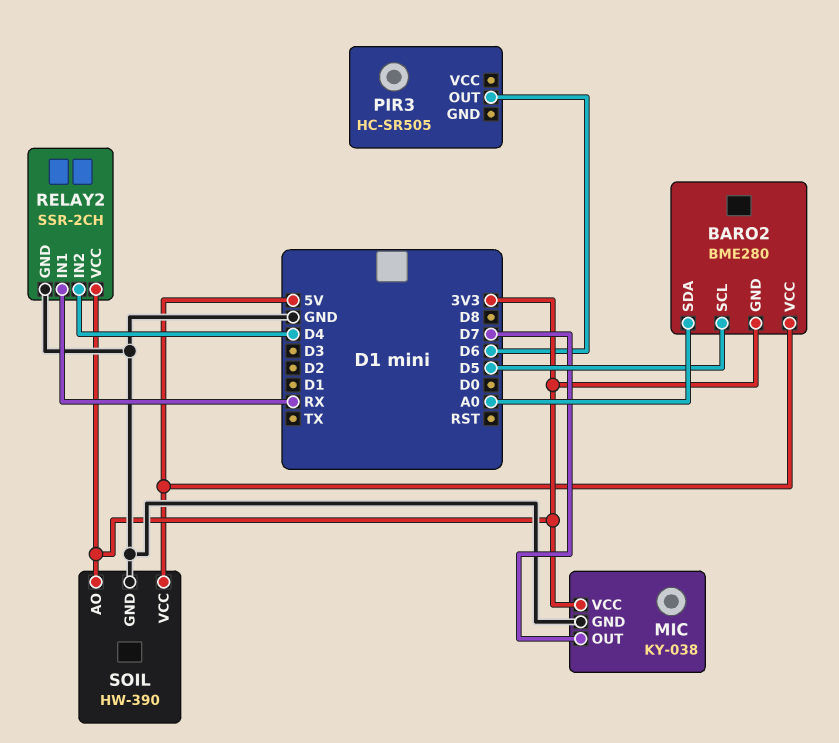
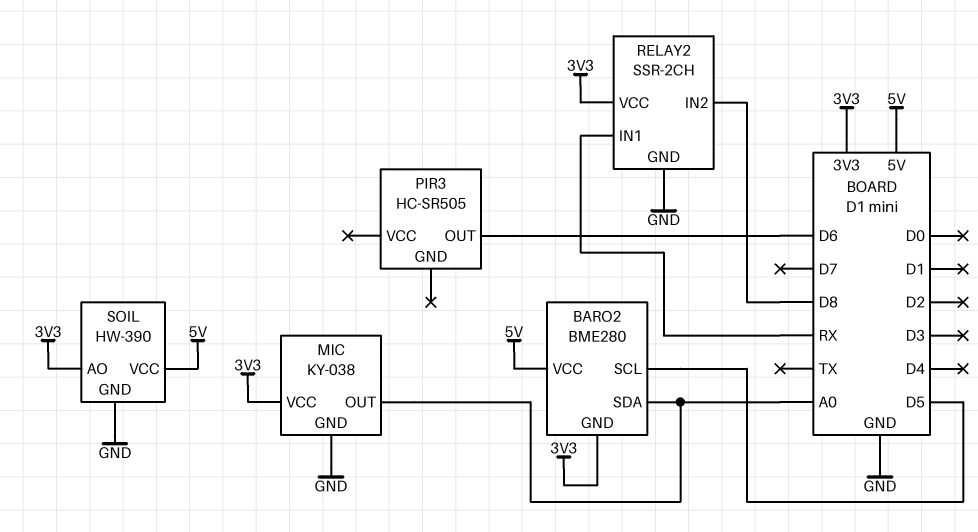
MIC pin OUT: D7 -> A0
RELAY2 pin IN2: D4 -> D8

